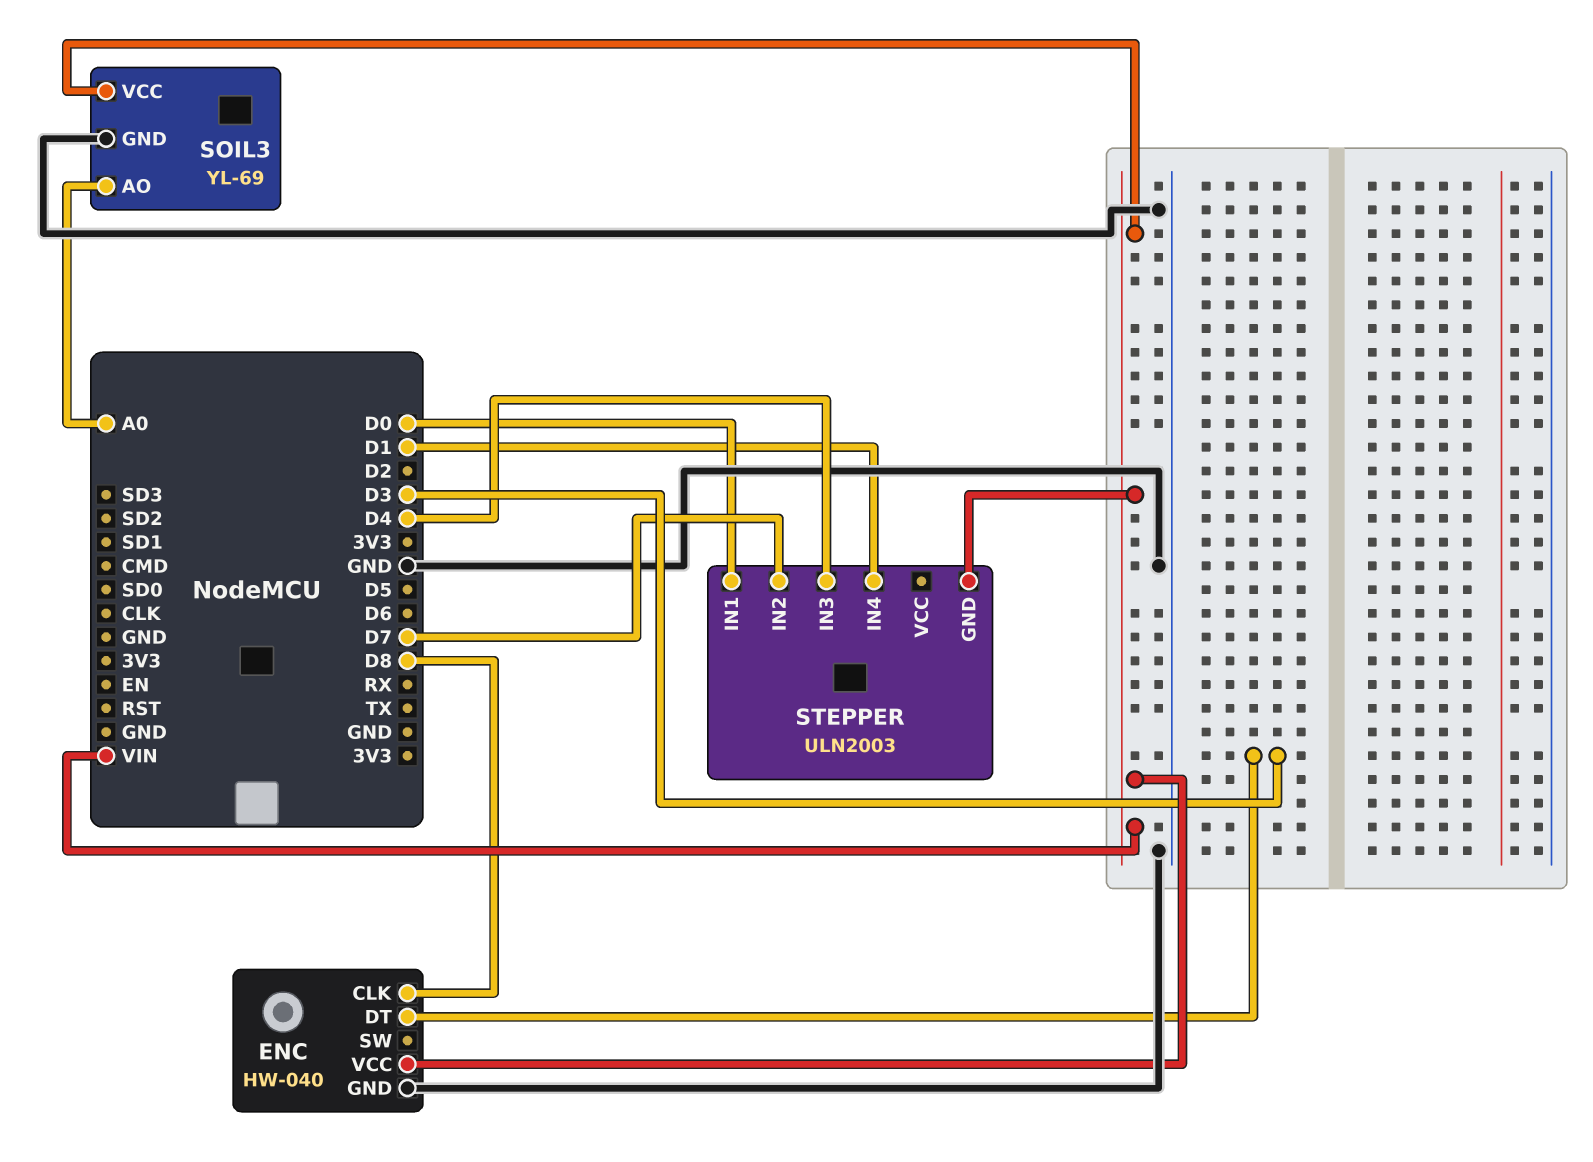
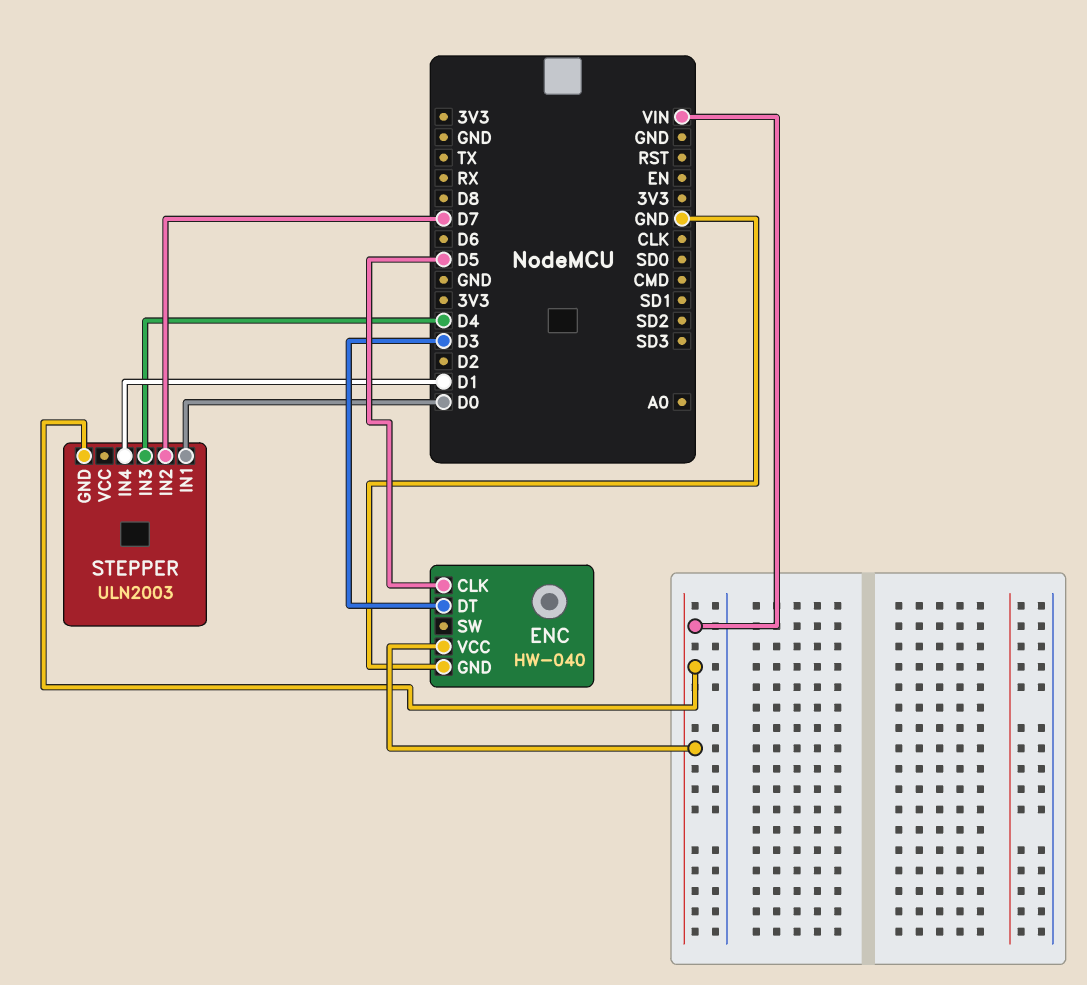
ENC pin CLK: D8 -> D5
SOIL3: YL-69 -> none
SOIL3 pin AO: A0 -> none
SOIL3 pin GND: GND -> none
SOIL3 pin VCC: VIN -> none

